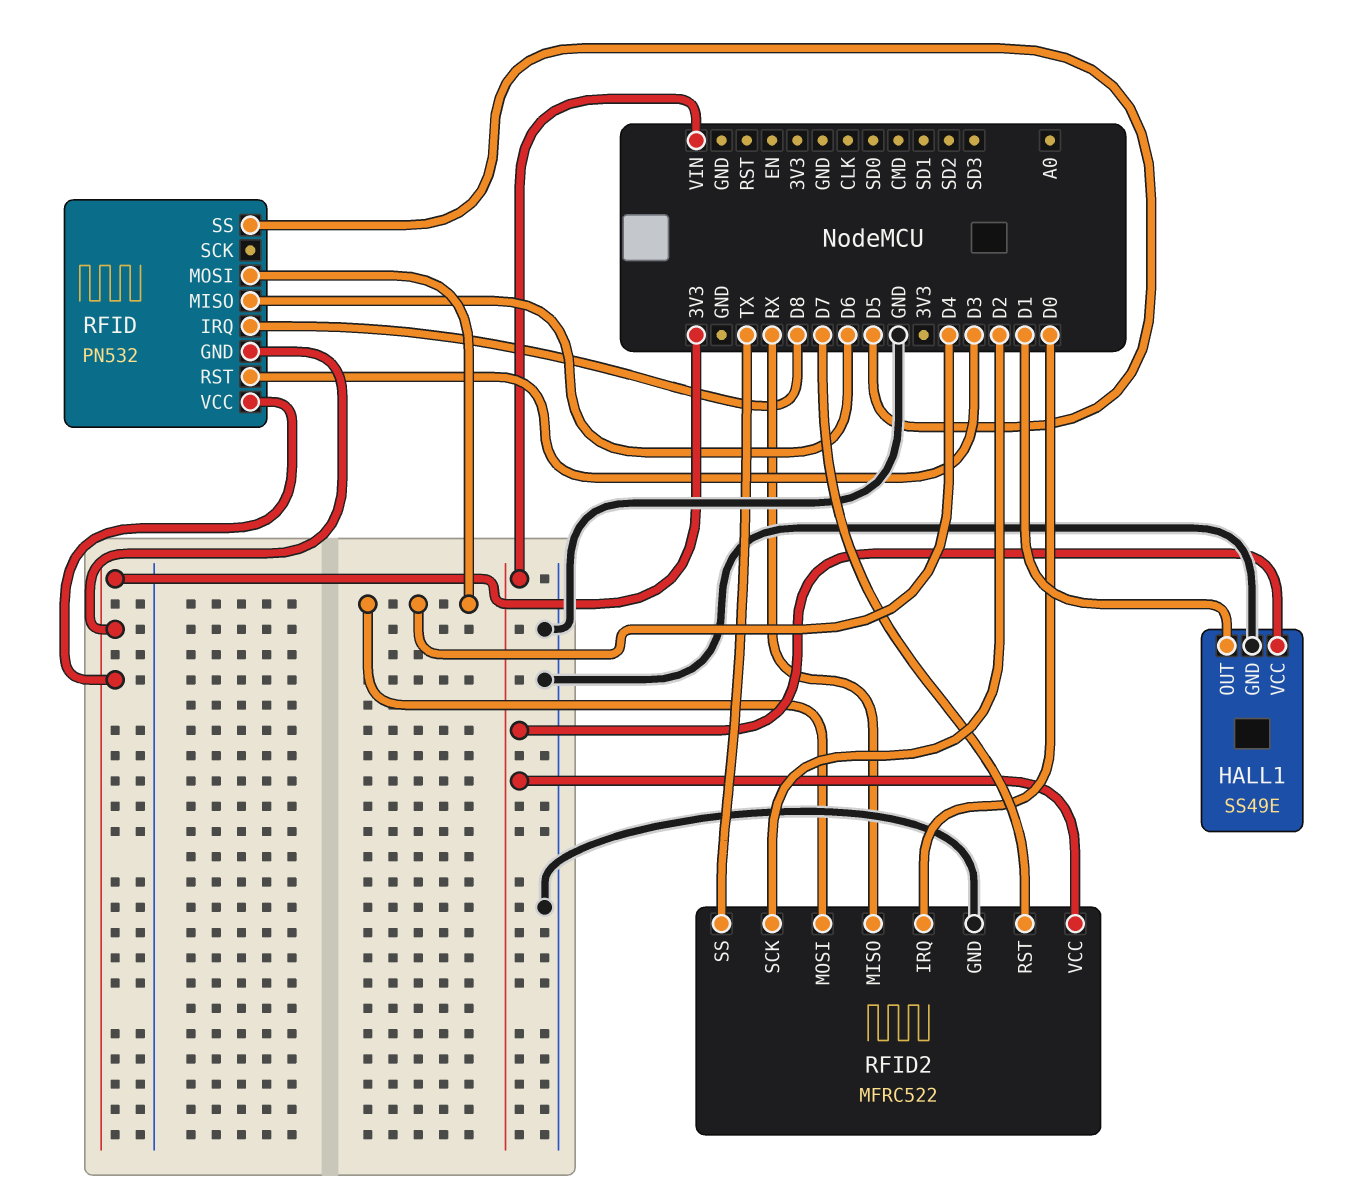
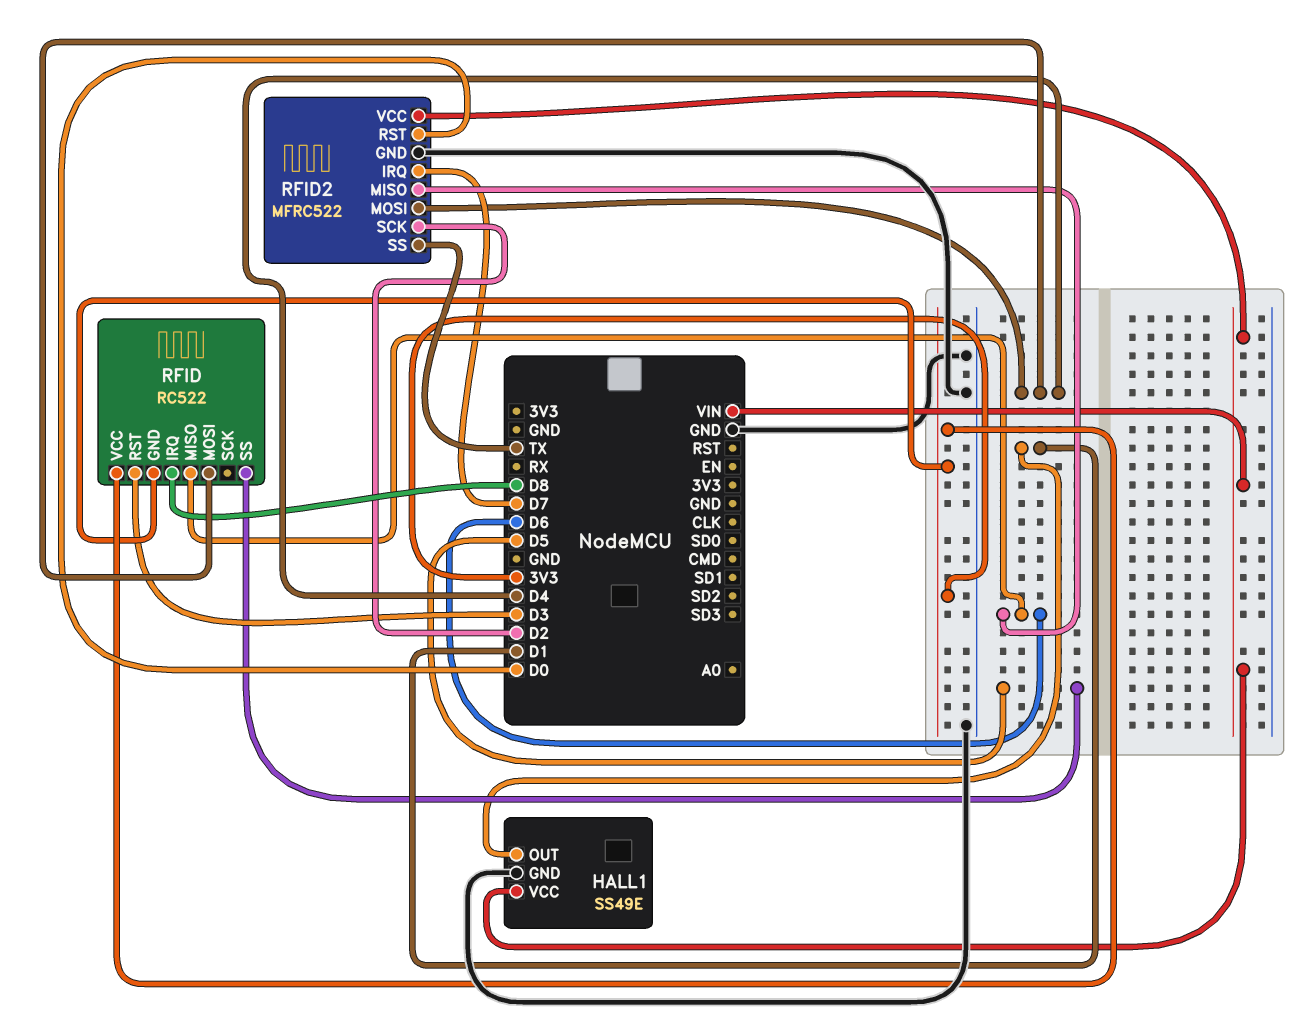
RFID: PN532 -> RC522
RFID2 pin IRQ: D0 -> D7
RFID2 pin MISO: RX -> D6
RFID2 pin RST: D7 -> D0

